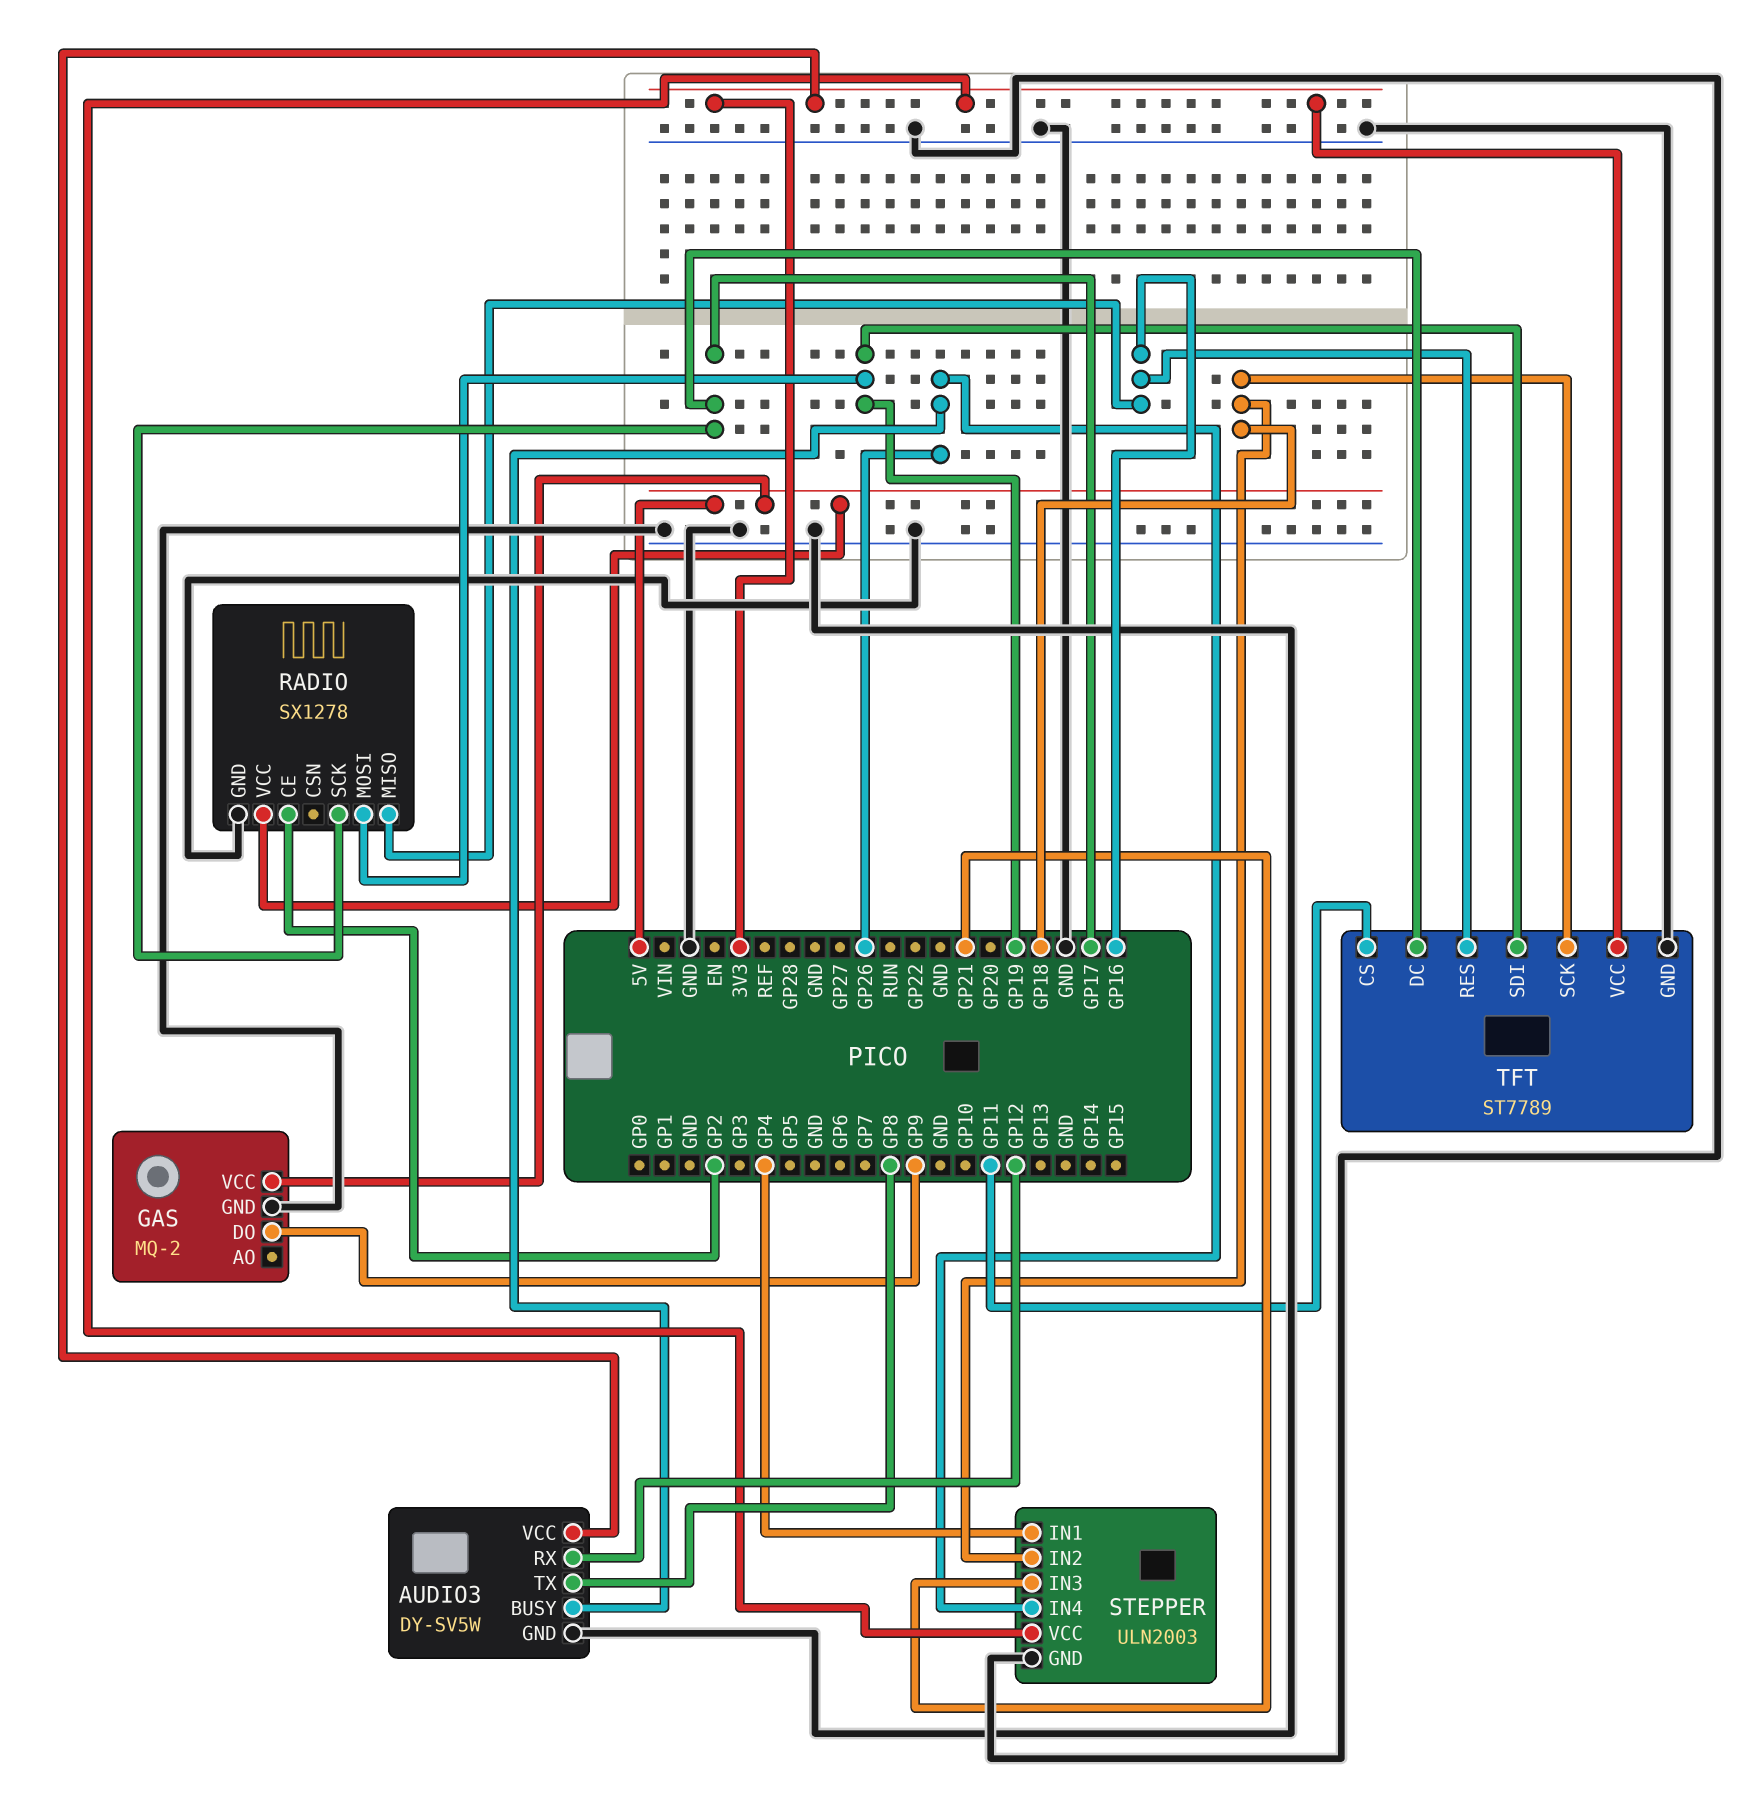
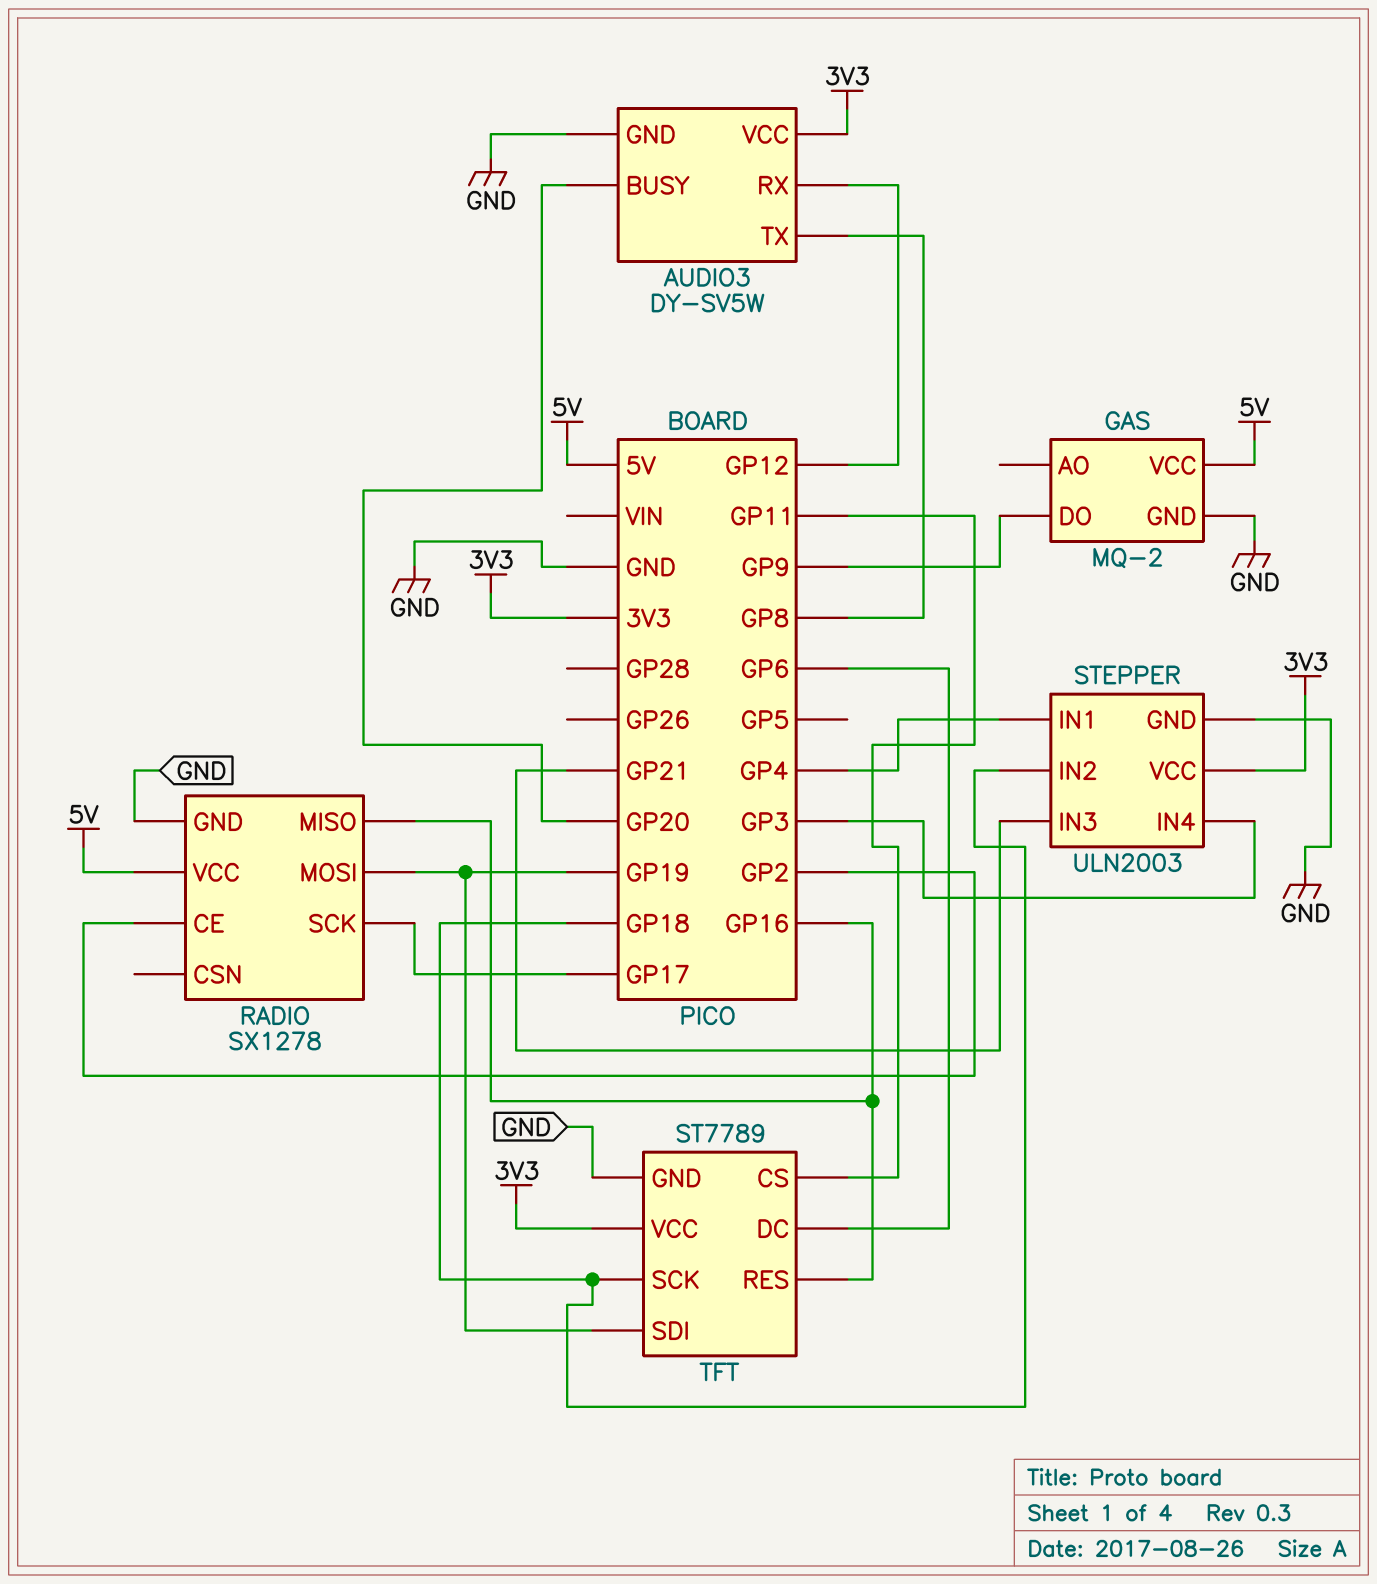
AUDIO3 pin BUSY: GP26 -> GP20
STEPPER pin IN4: GP26 -> GP3
TFT pin DC: GP17 -> GP6

